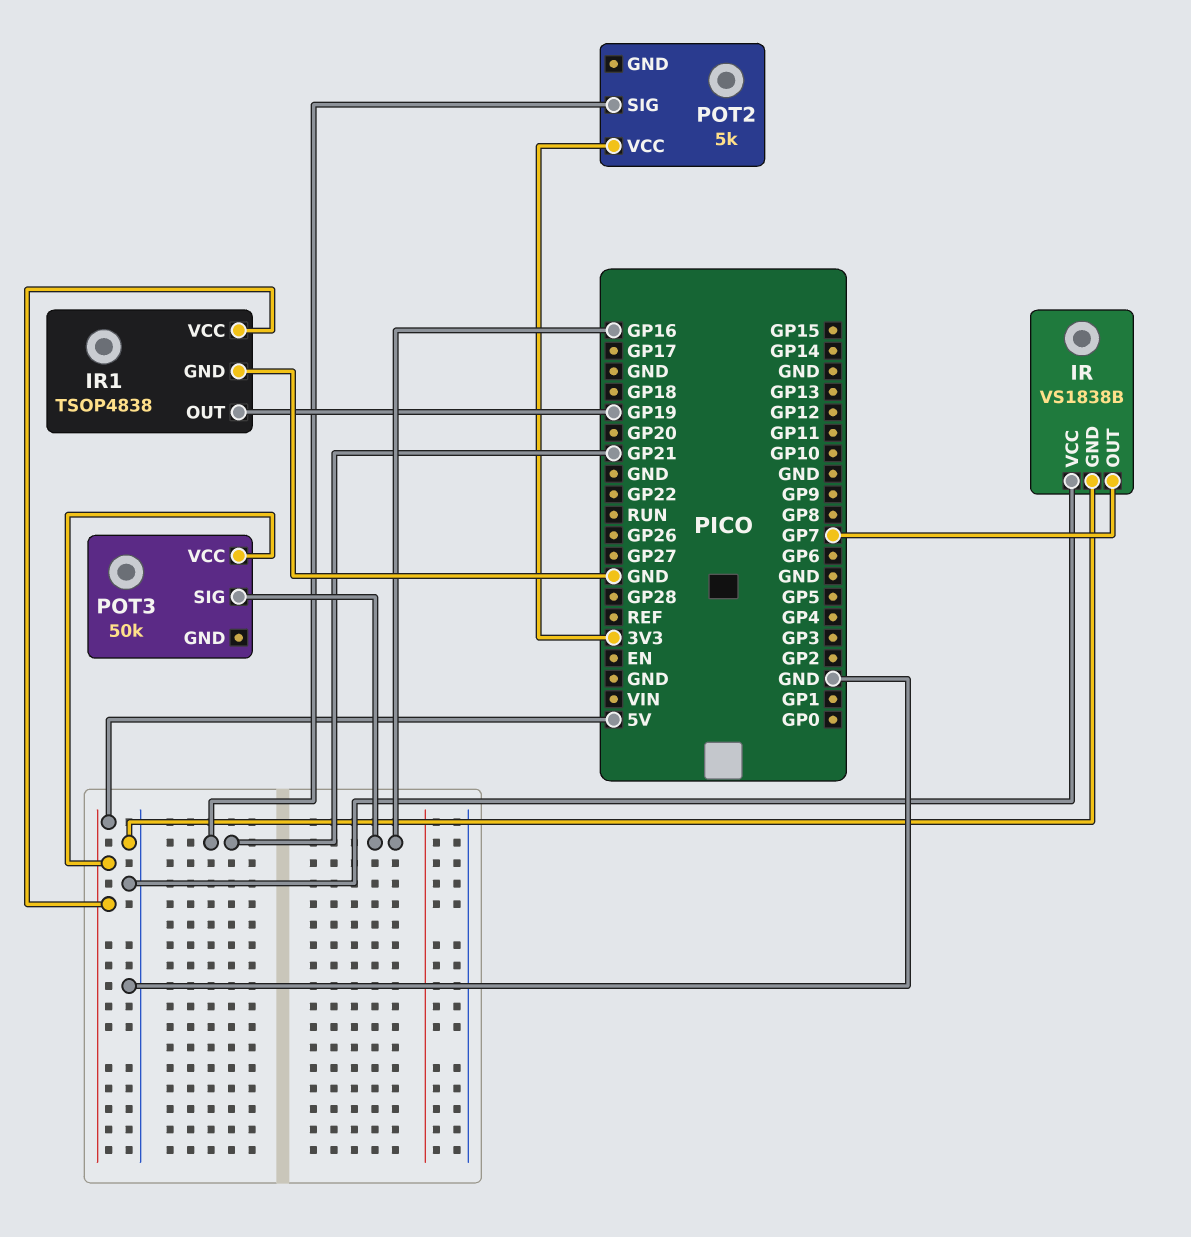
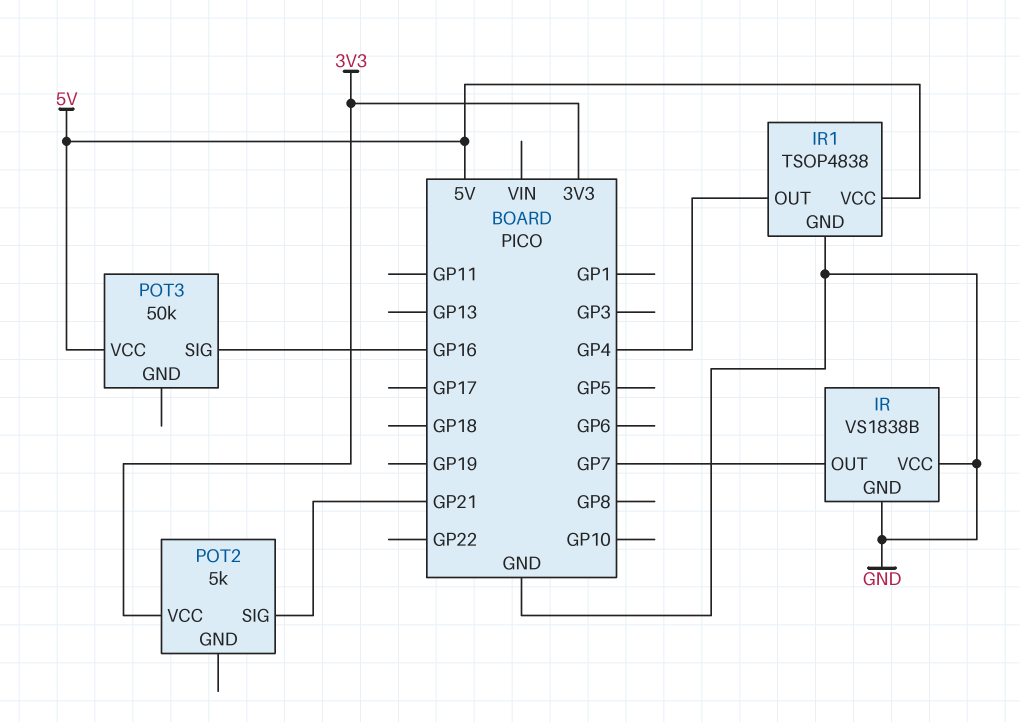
IR1 pin OUT: GP19 -> GP4

